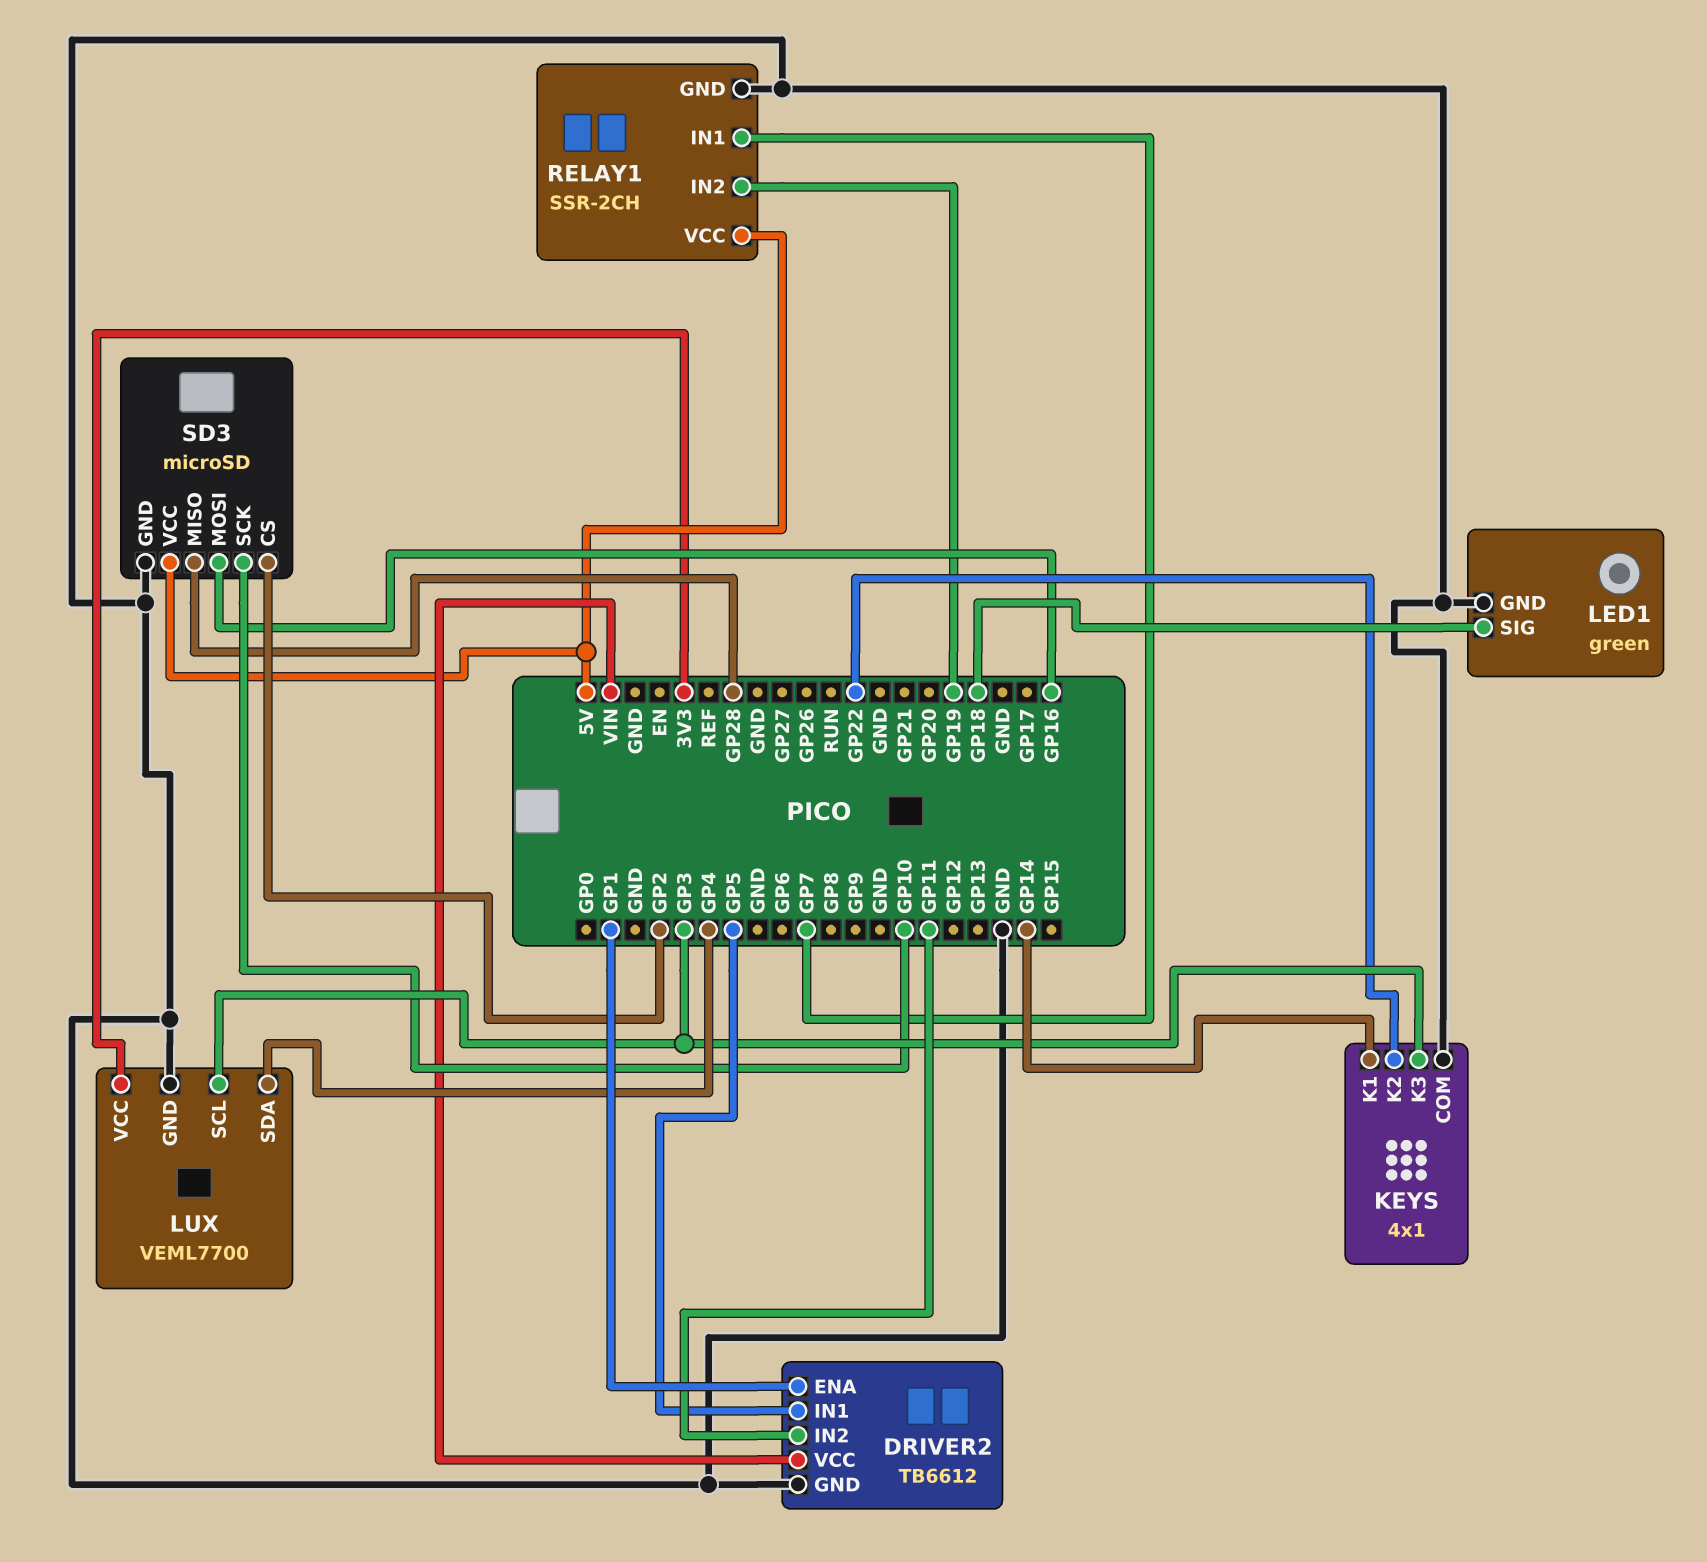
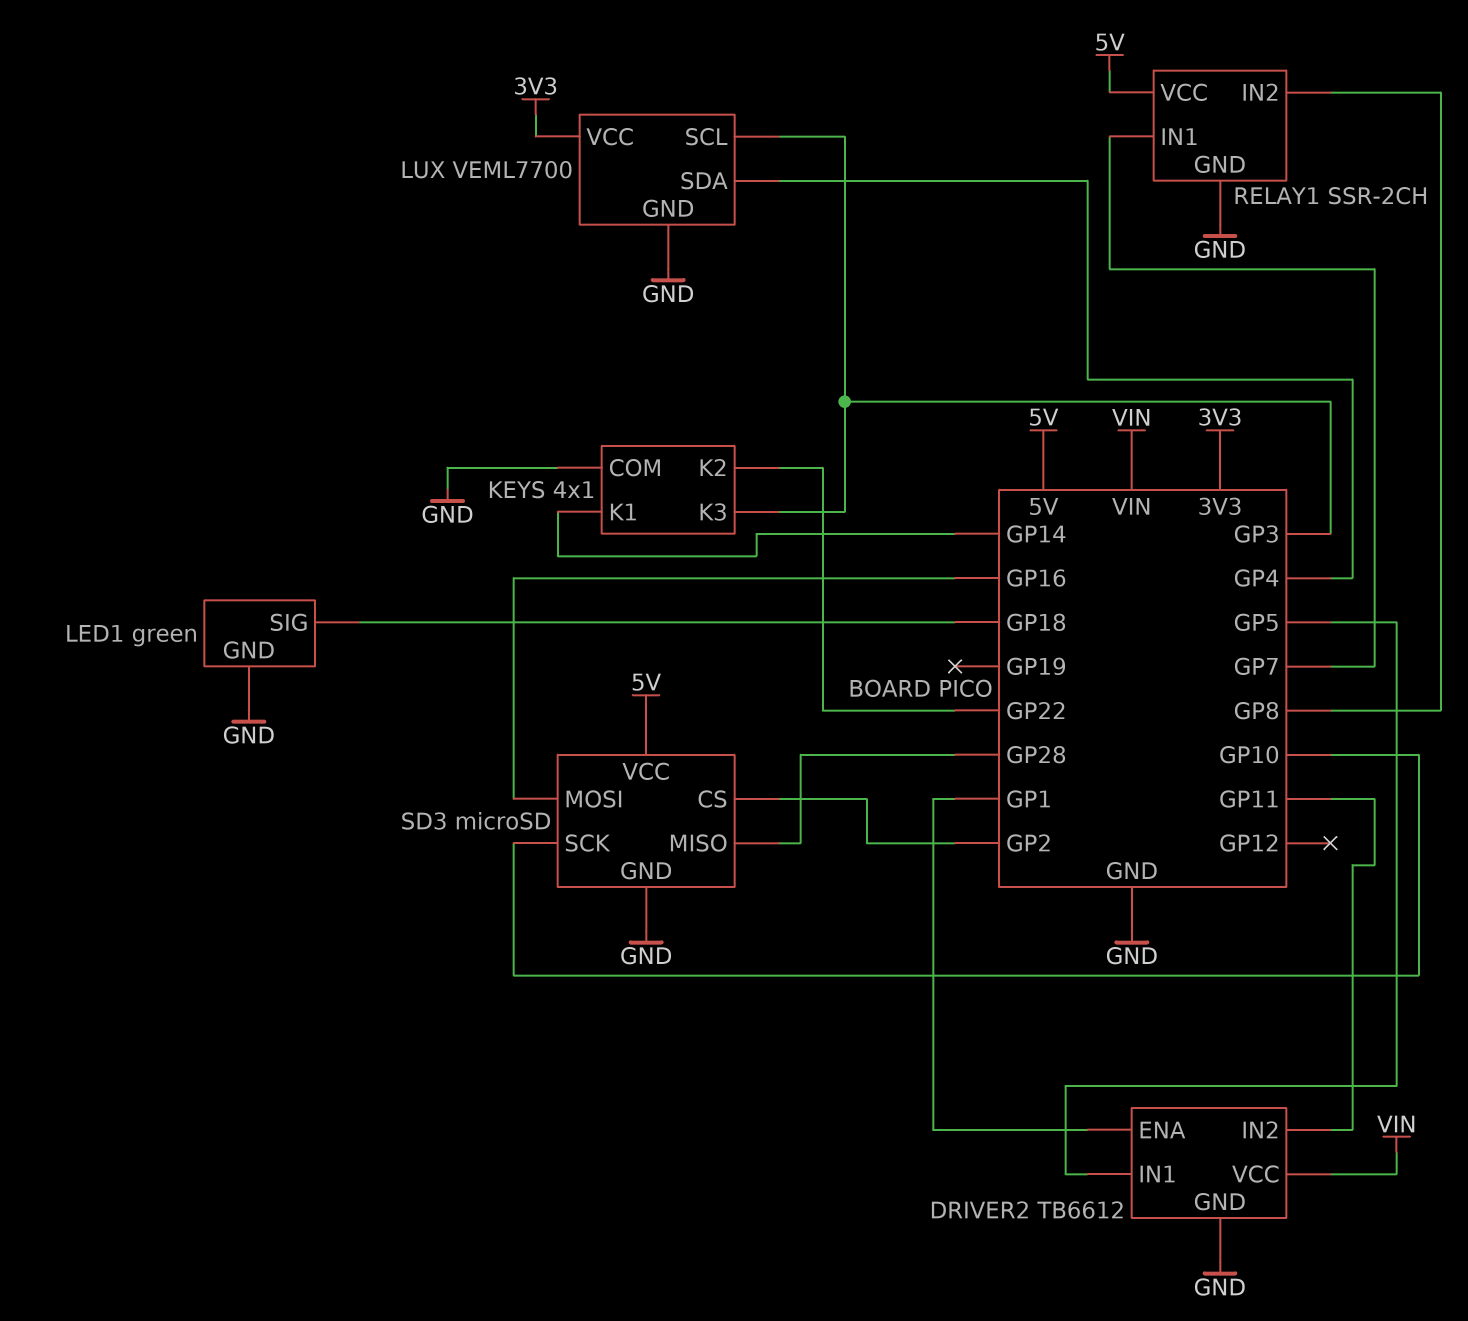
RELAY1 pin IN2: GP19 -> GP8

